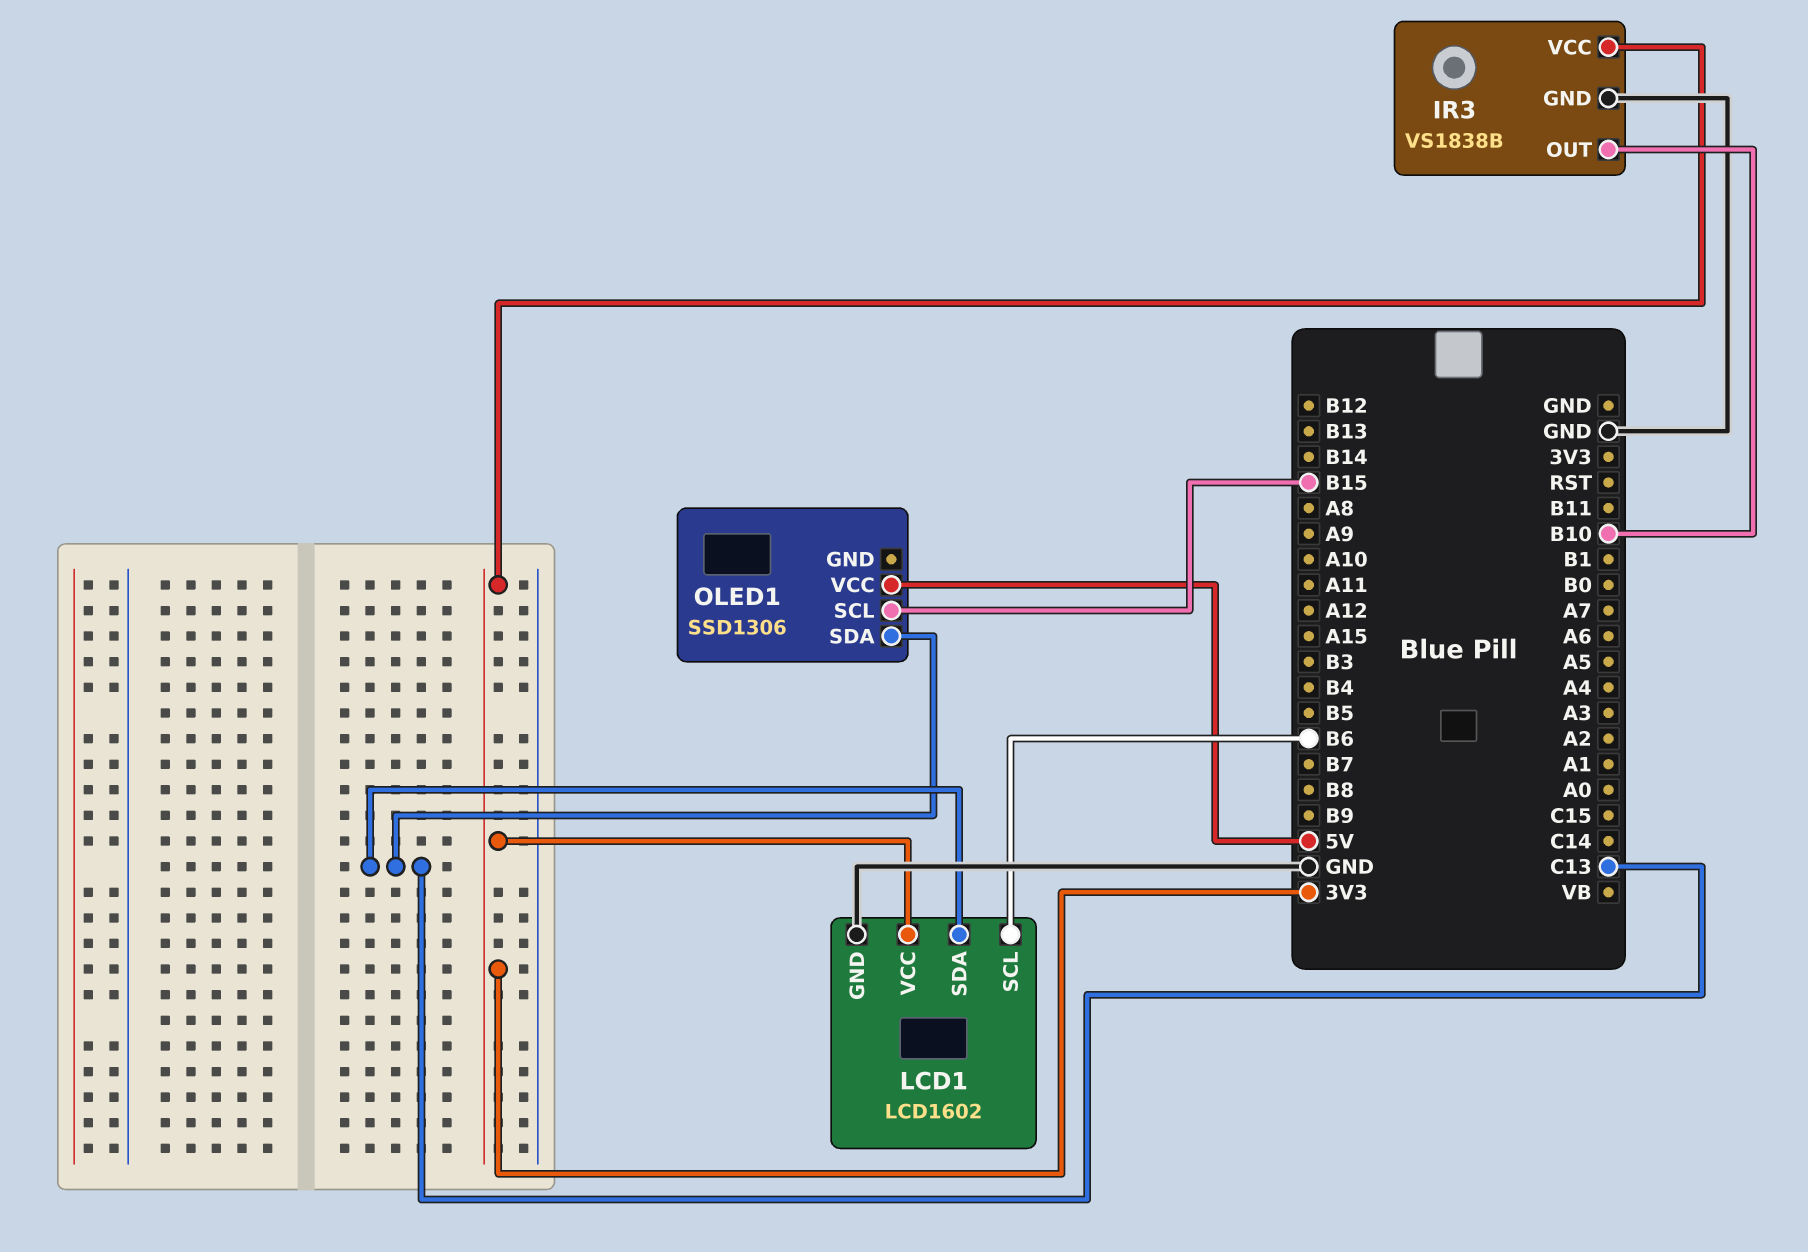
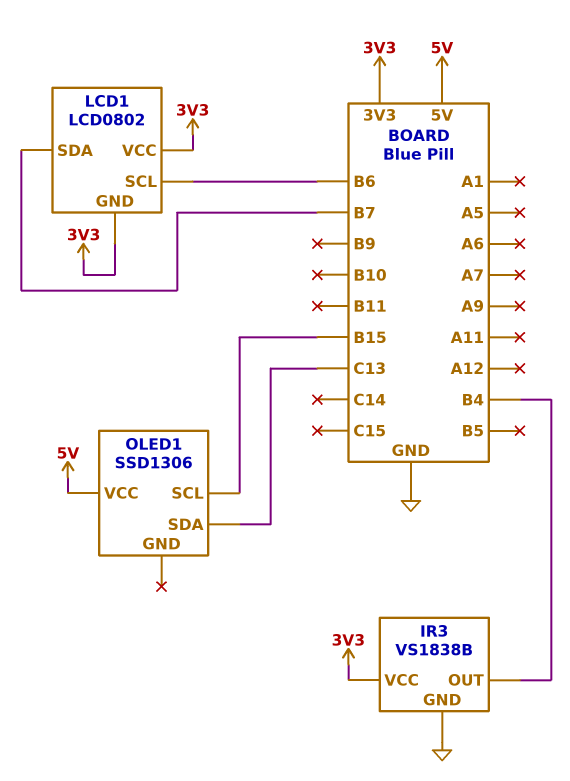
IR3 pin OUT: B10 -> B4
LCD1: LCD1602 -> LCD0802
LCD1 pin GND: GND -> 3V3
LCD1 pin SDA: C13 -> B7

